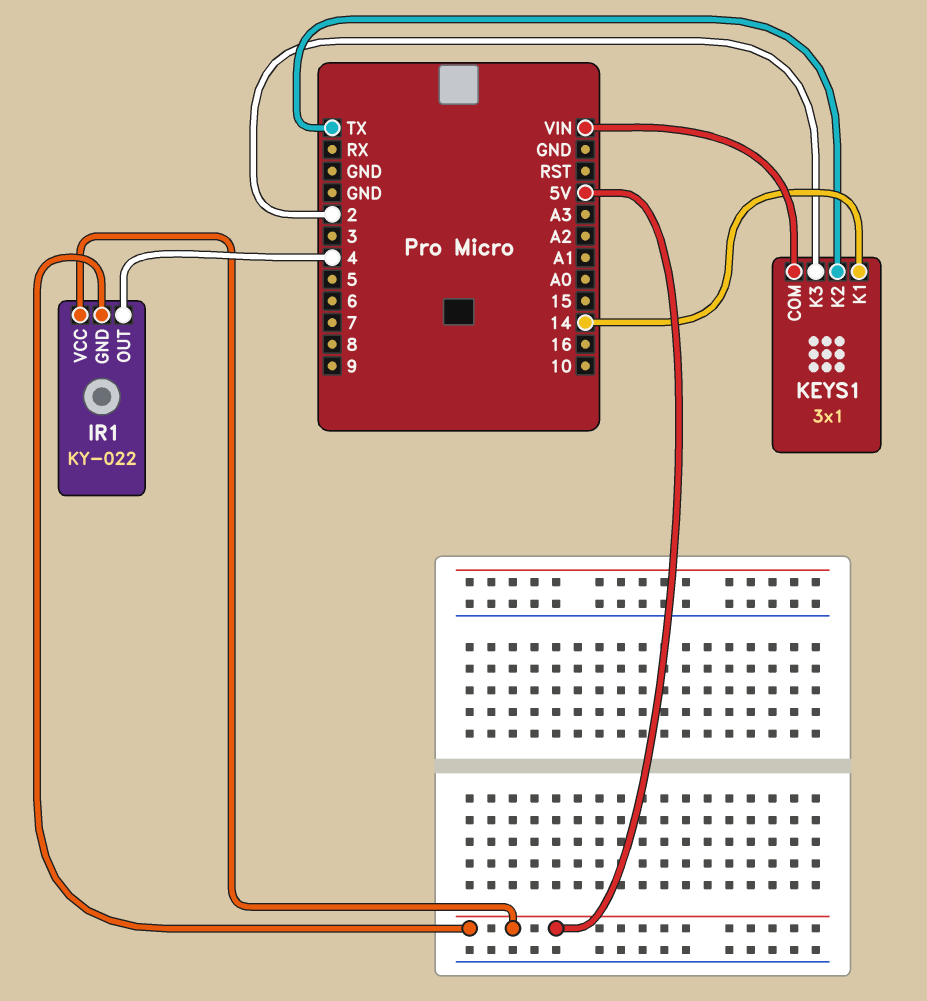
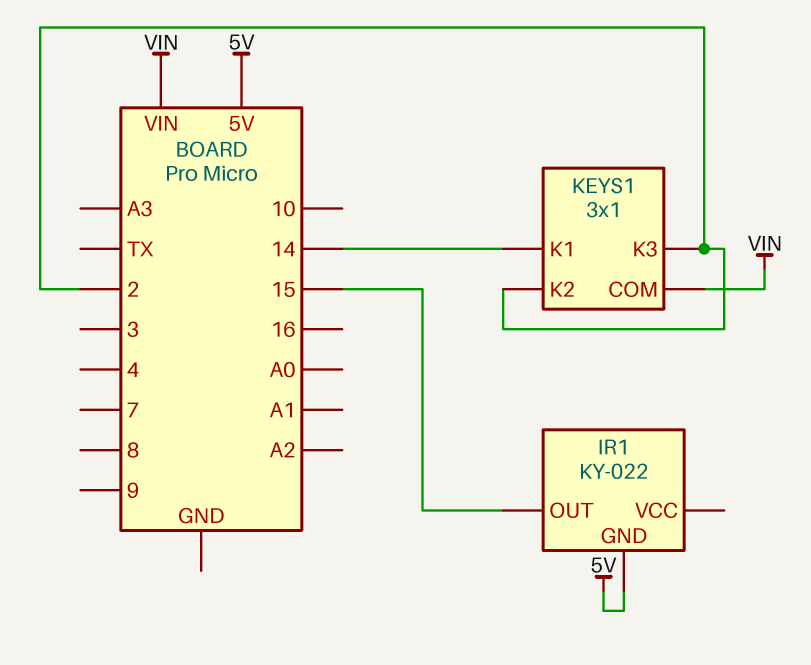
IR1 pin OUT: 4 -> 15
IR1 pin VCC: 5V -> none
KEYS1 pin K2: TX -> 2

